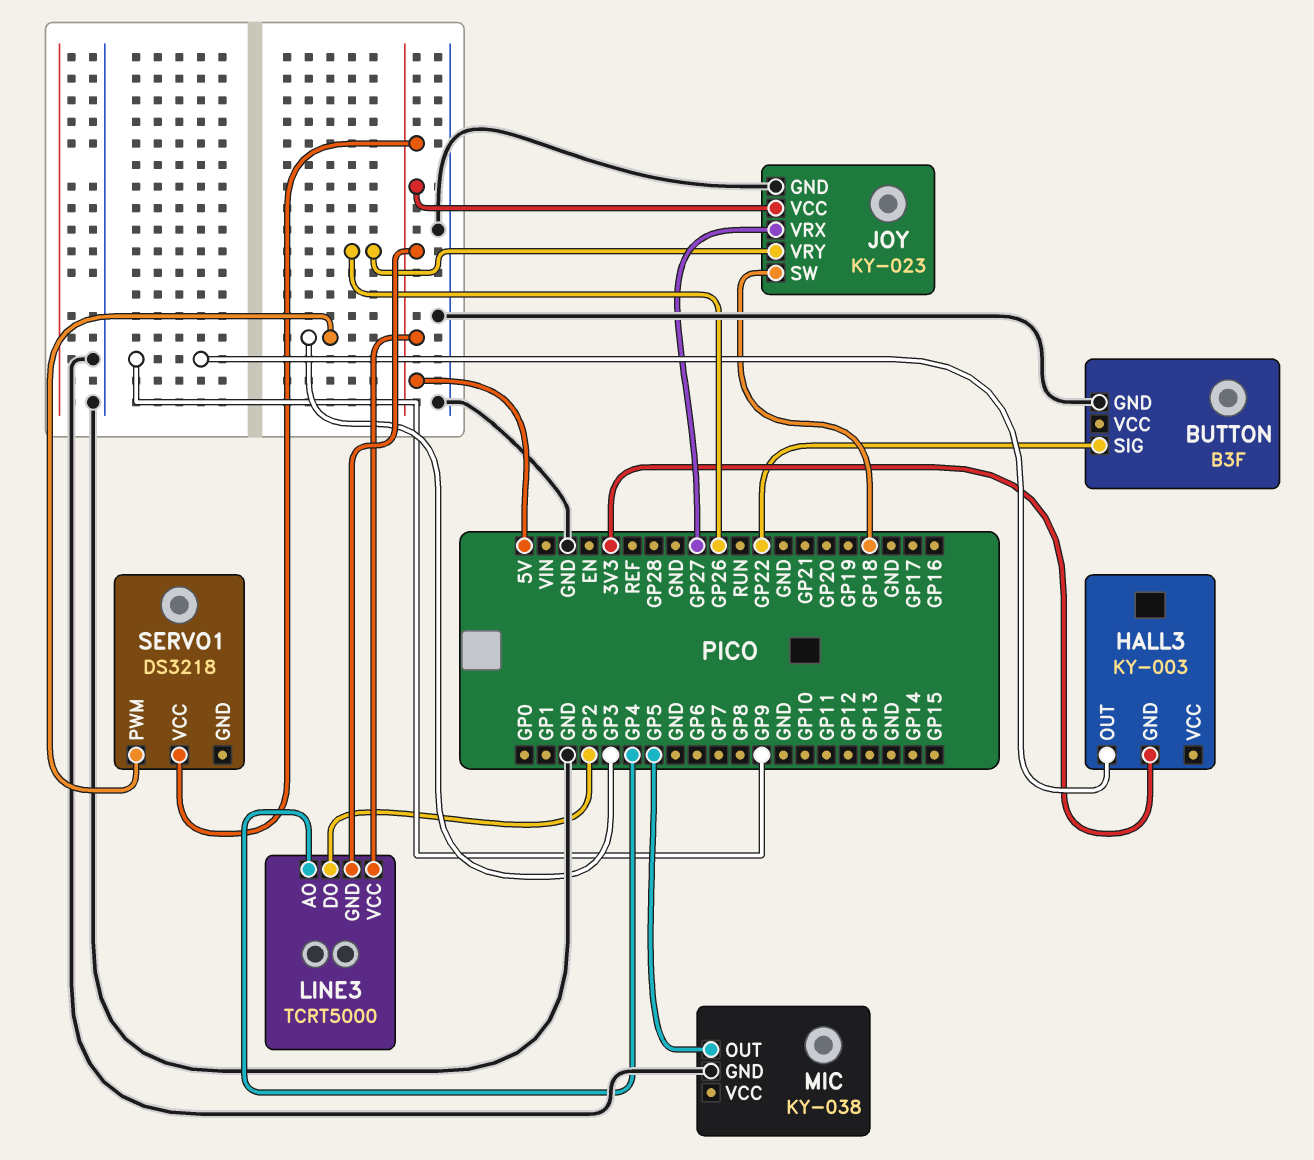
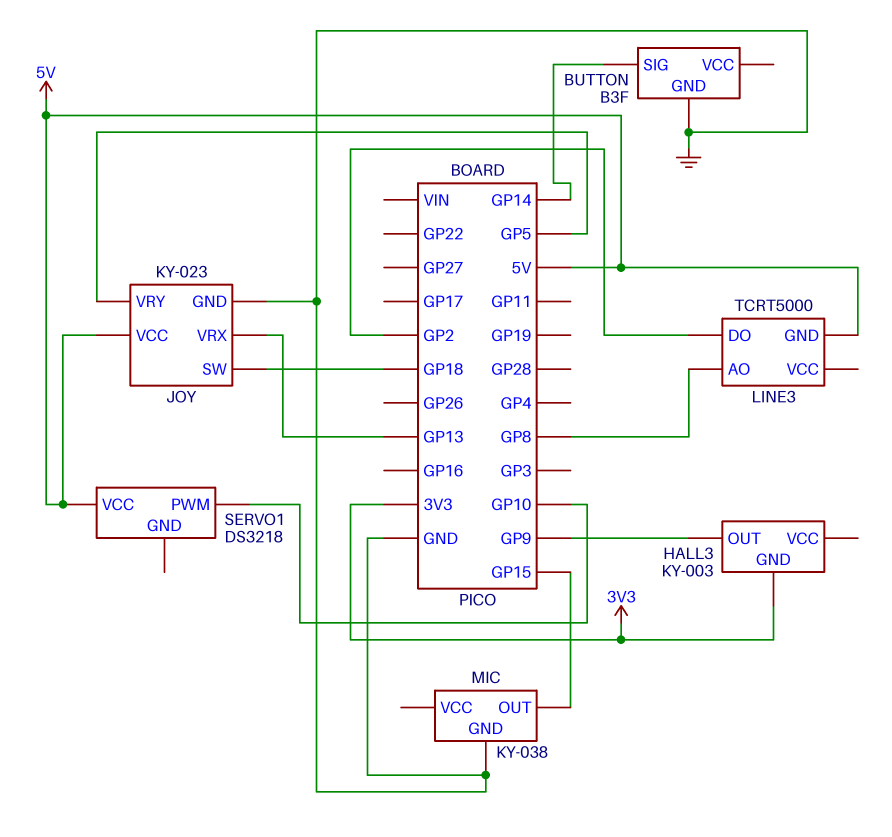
BUTTON pin SIG: GP22 -> GP14
JOY pin VRX: GP27 -> GP13
JOY pin VRY: GP26 -> GP5
LINE3 pin AO: GP4 -> GP8
LINE3 pin VCC: 5V -> none
MIC pin OUT: GP5 -> GP15
SERVO1 pin PWM: GP3 -> GP10

